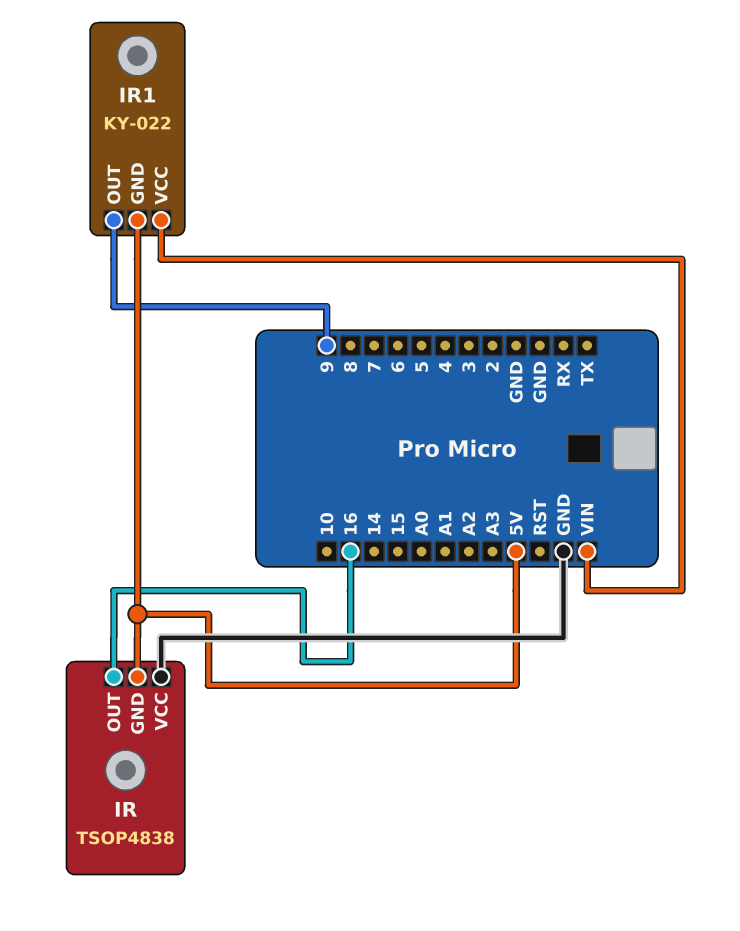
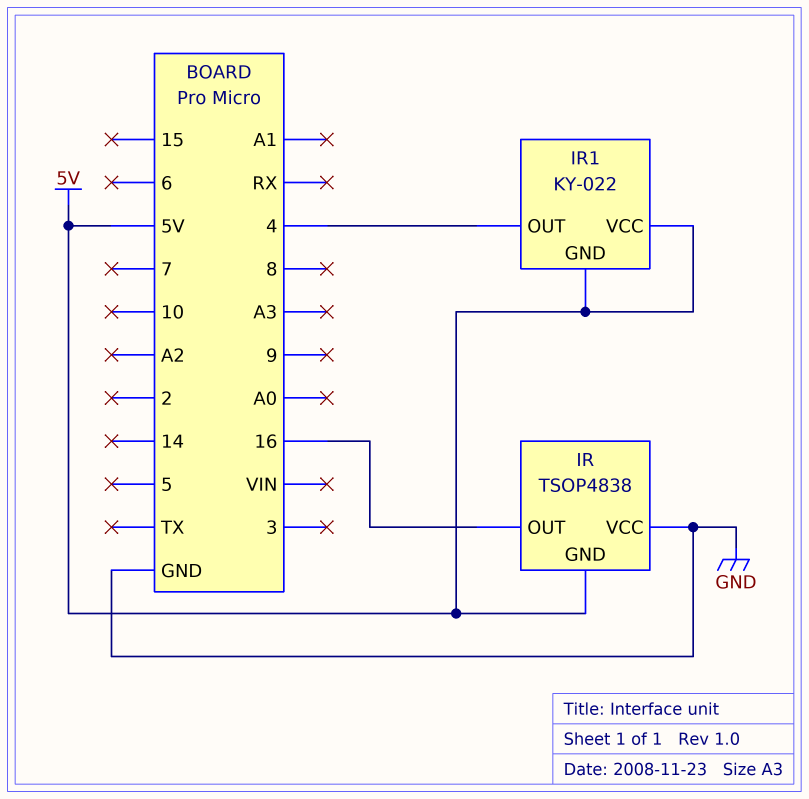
IR1 pin OUT: 9 -> 4
IR1 pin VCC: VIN -> 5V

